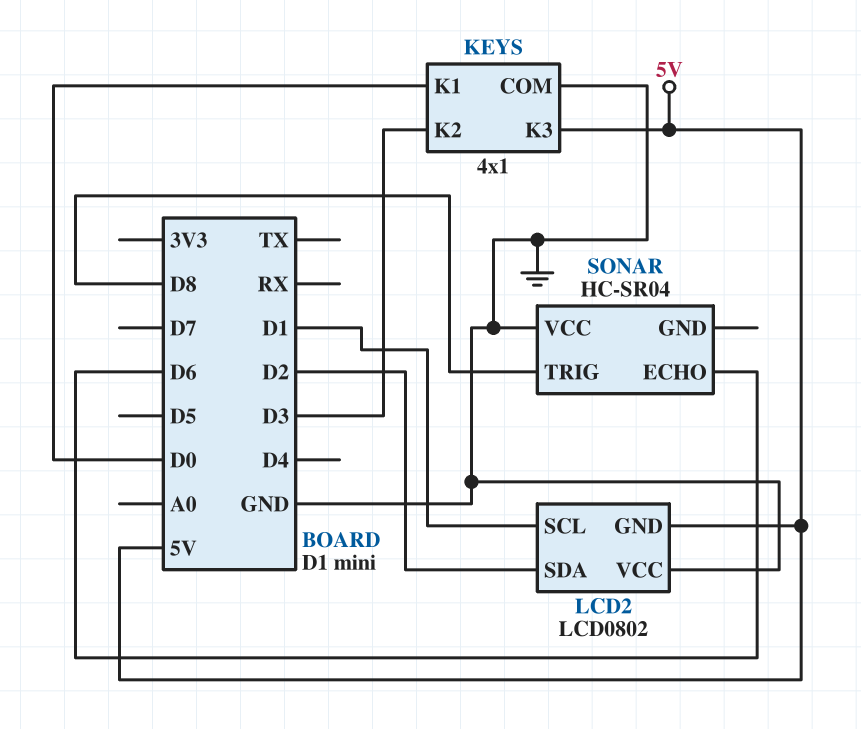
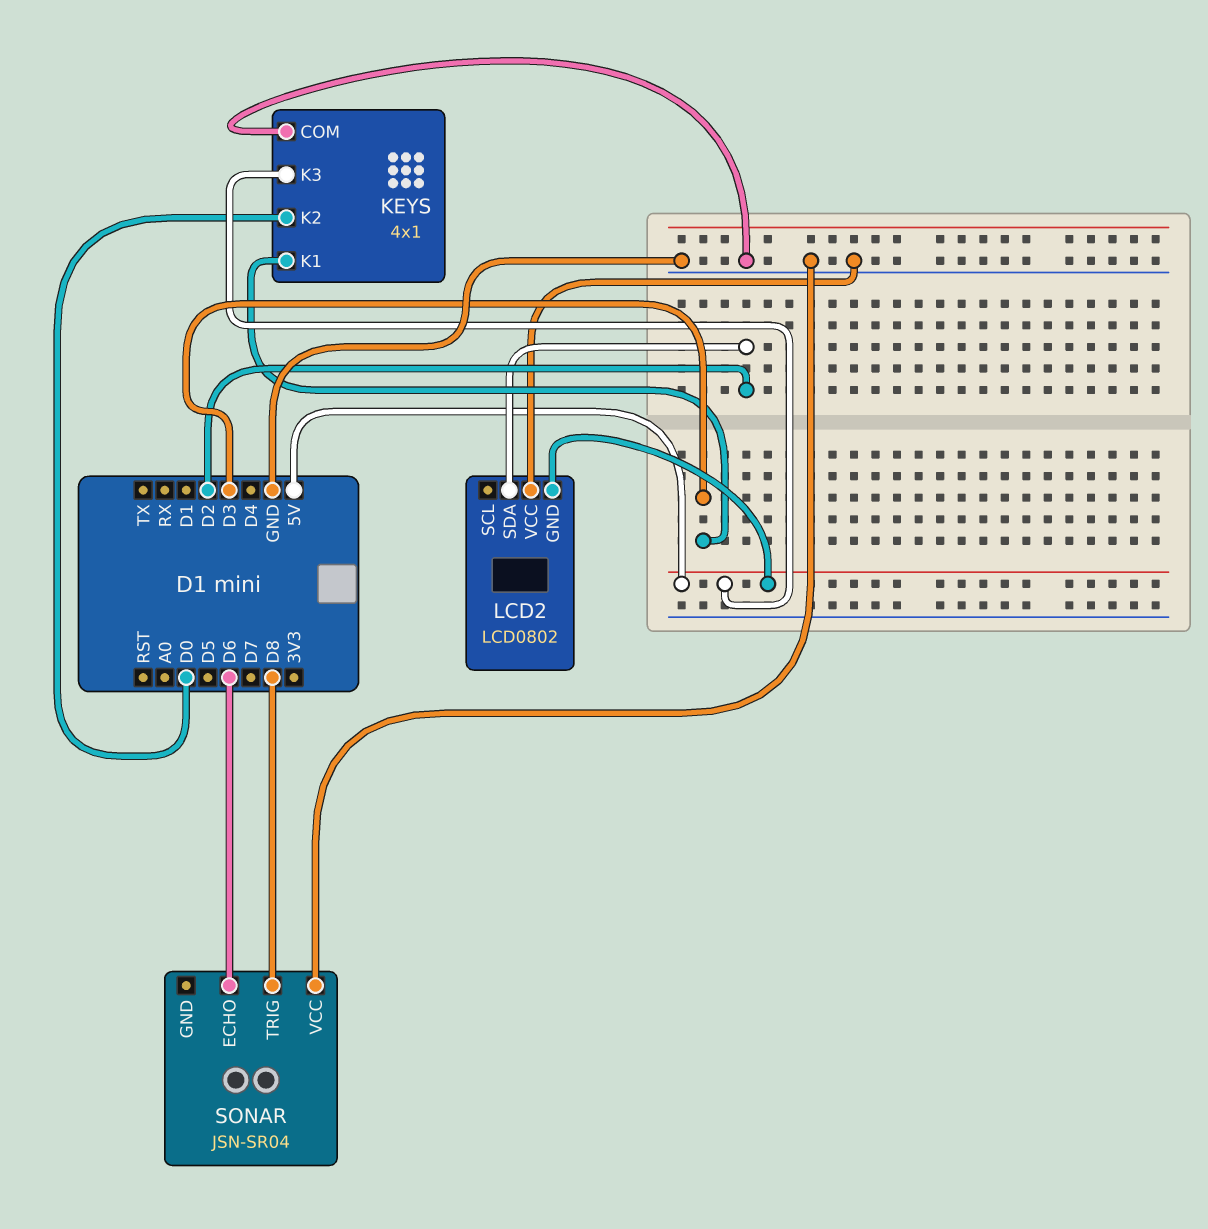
KEYS pin K1: D0 -> D3
KEYS pin K2: D3 -> D0
LCD2 pin SCL: D1 -> none
SONAR: HC-SR04 -> JSN-SR04

